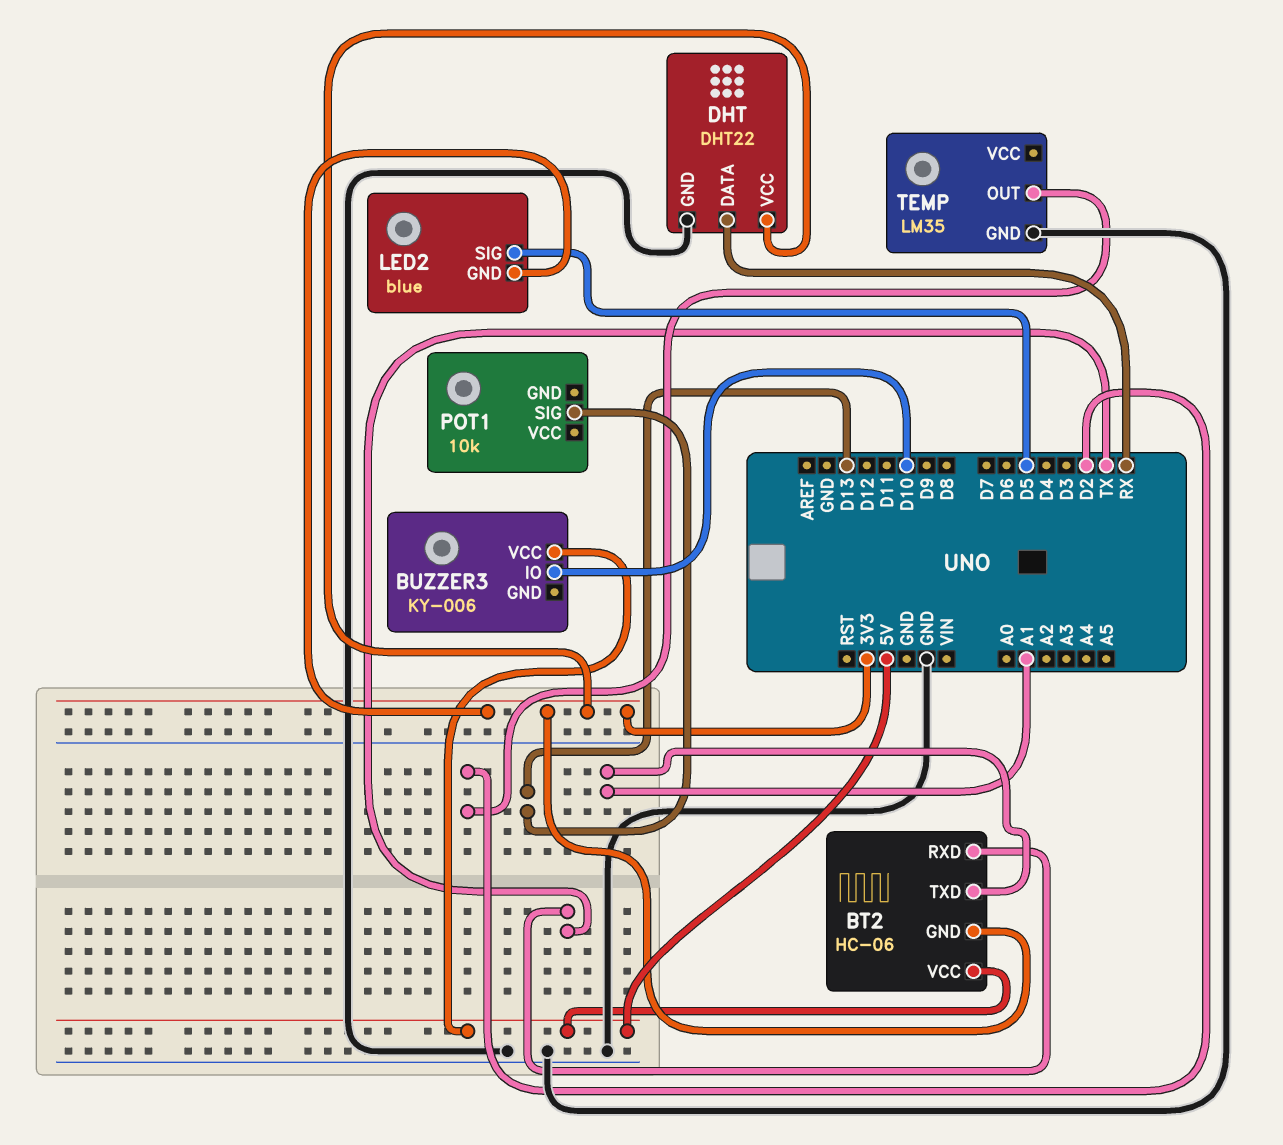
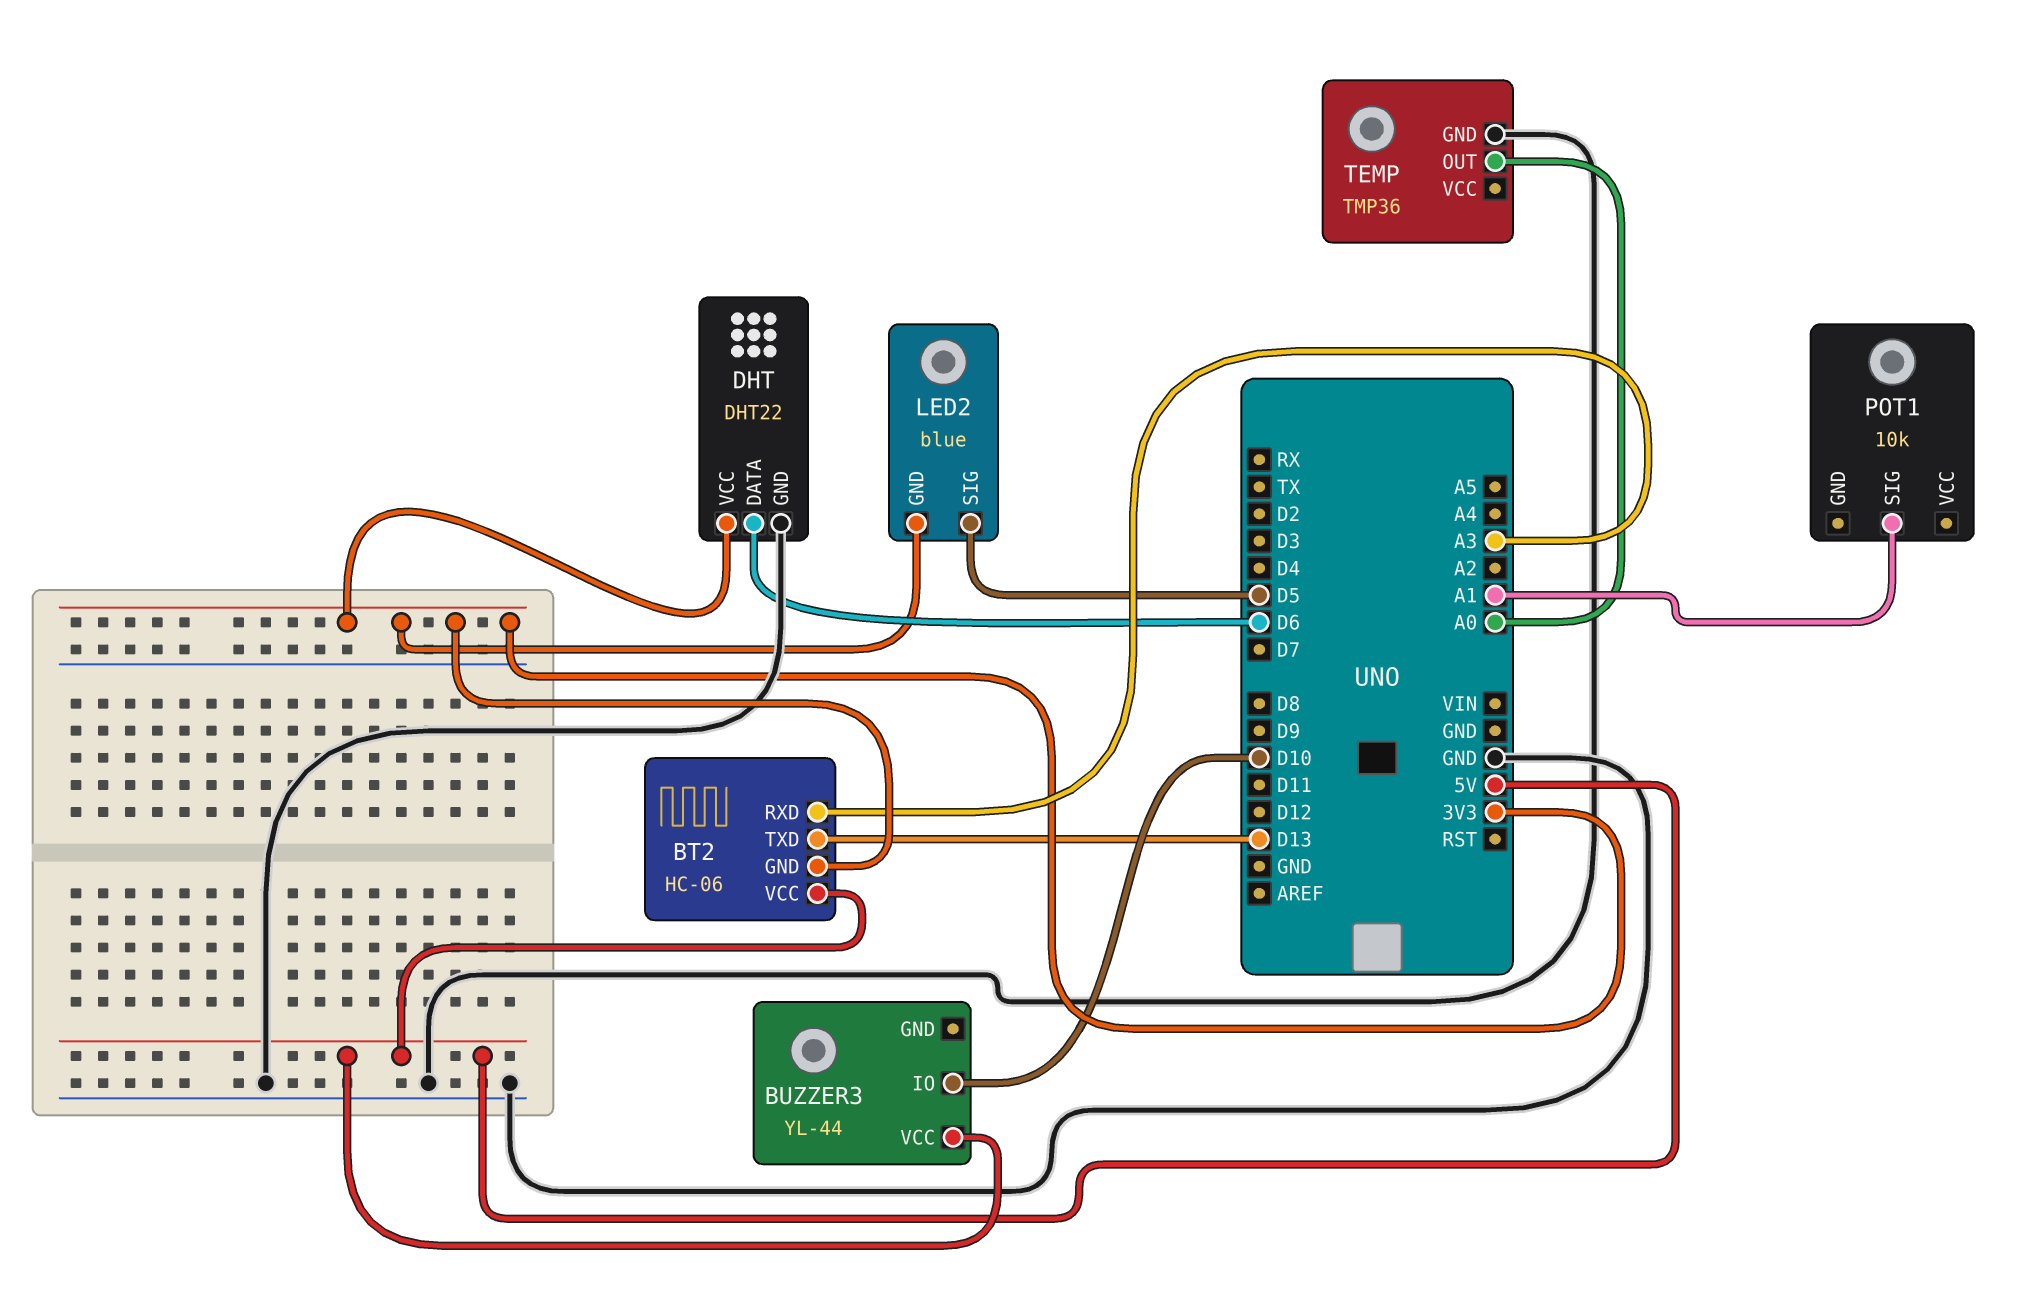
BT2 pin RXD: TX -> A3
BT2 pin TXD: A1 -> D13
BUZZER3: KY-006 -> YL-44
DHT pin DATA: RX -> D6
POT1 pin SIG: D13 -> A1
TEMP: LM35 -> TMP36
TEMP pin OUT: D2 -> A0

